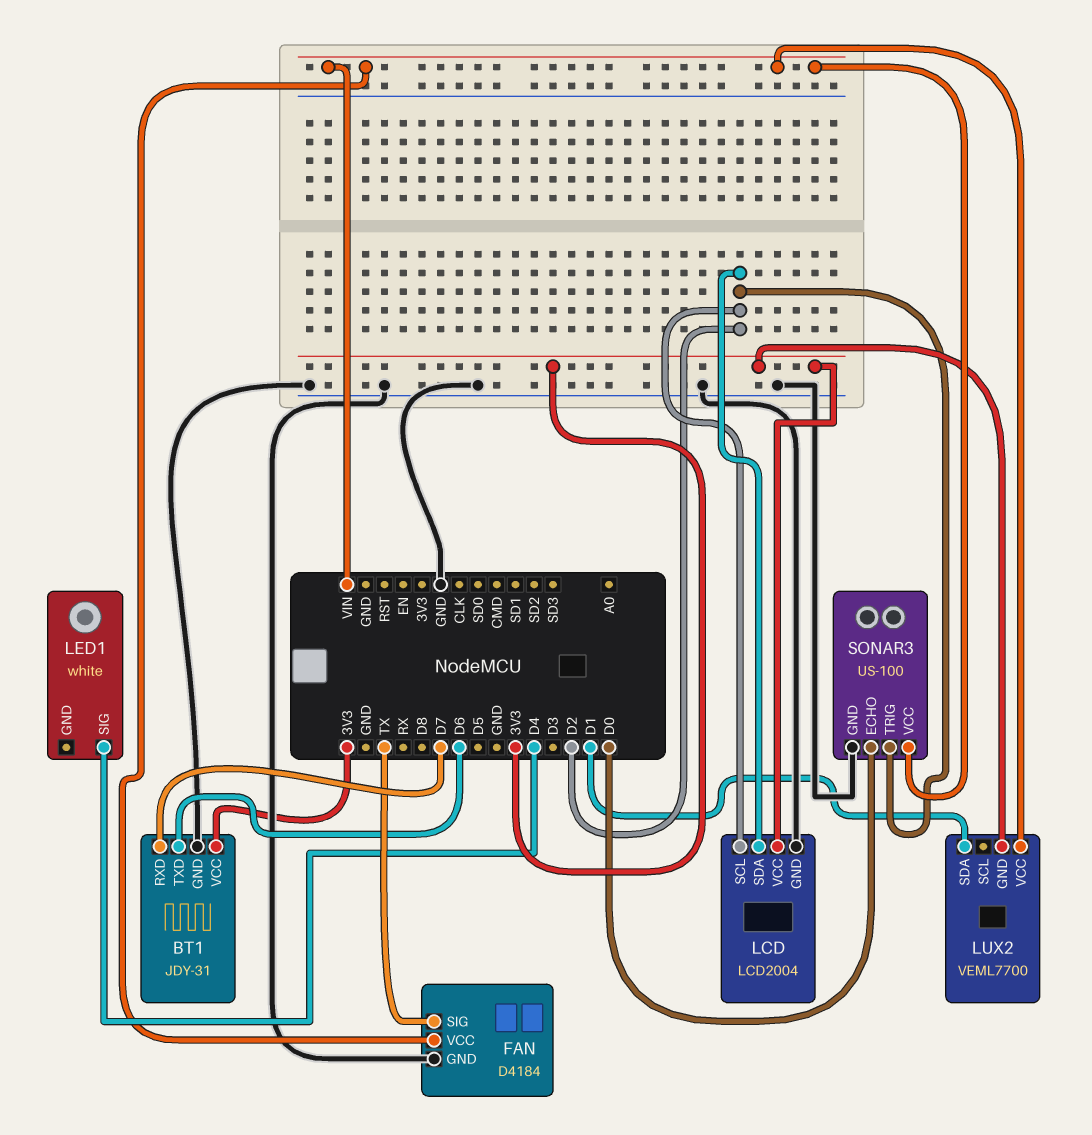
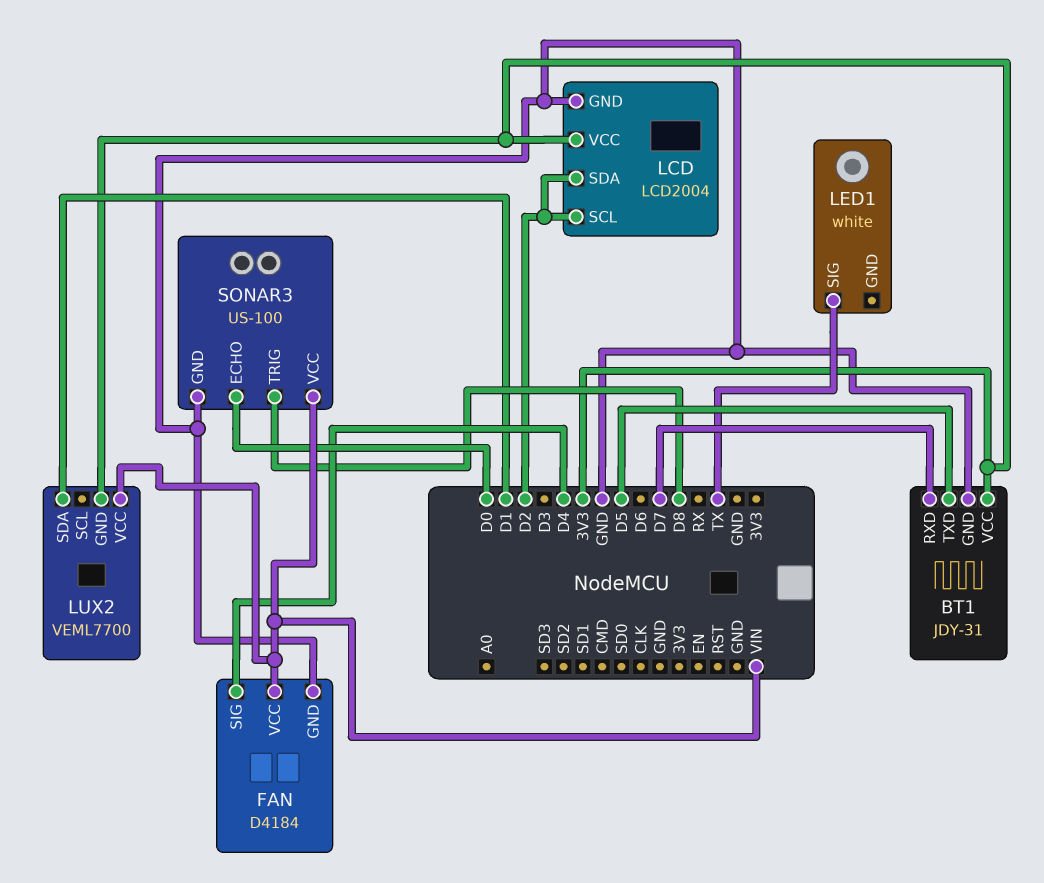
BT1 pin TXD: D6 -> D5
FAN pin SIG: TX -> D4
LED1 pin SIG: D4 -> TX
SONAR3 pin TRIG: D2 -> D8

